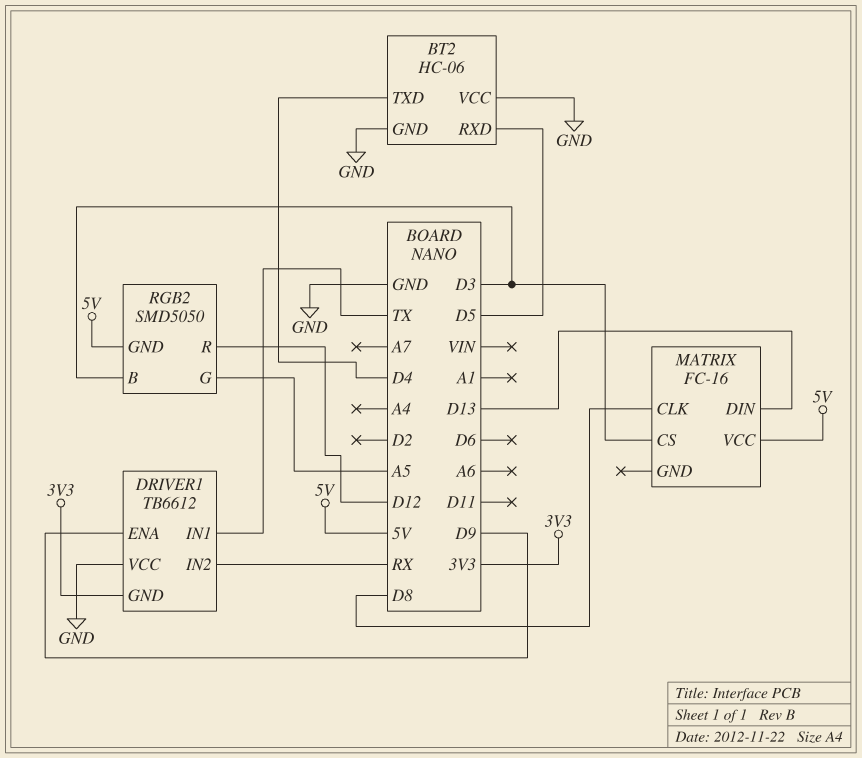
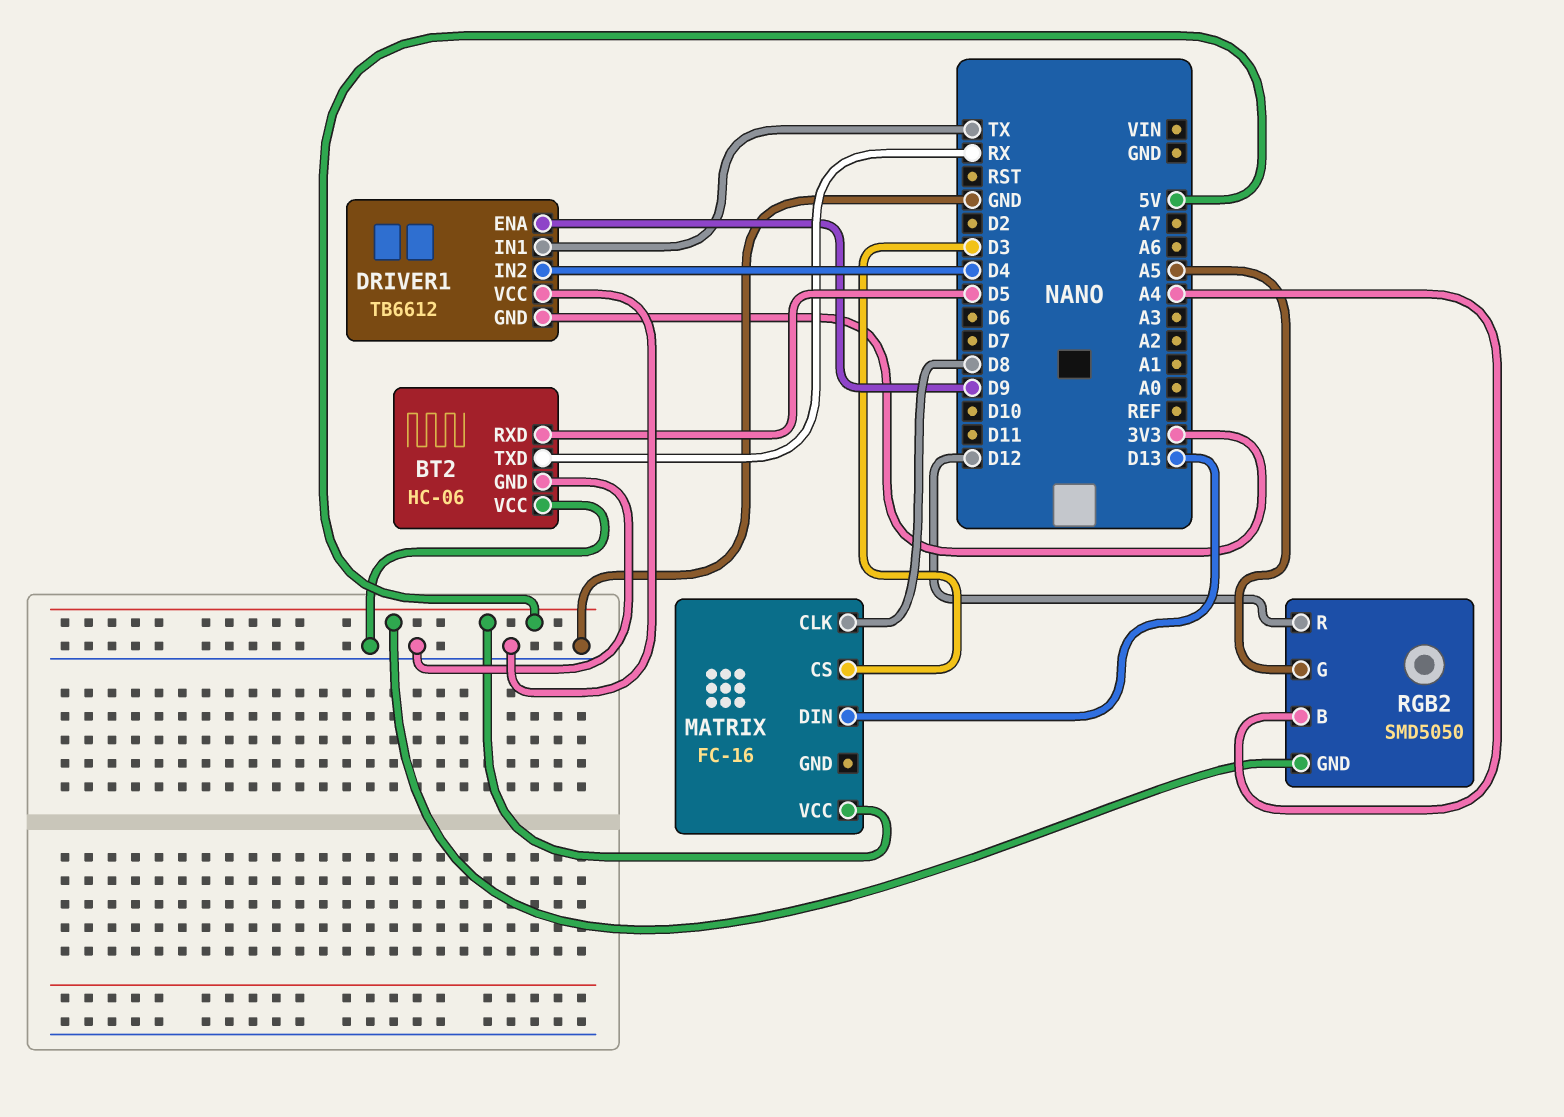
BT2 pin TXD: D4 -> RX
DRIVER1 pin IN2: RX -> D4
RGB2 pin B: D3 -> A4

